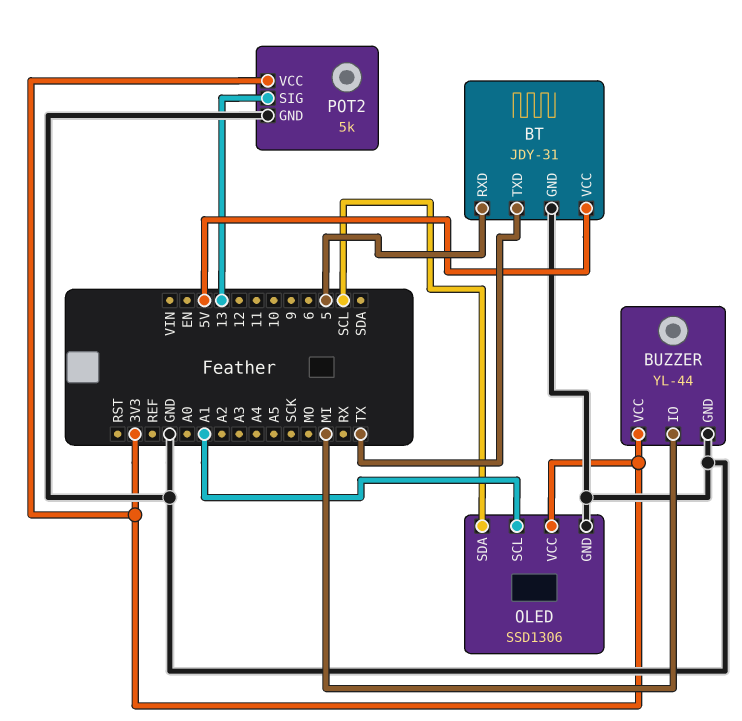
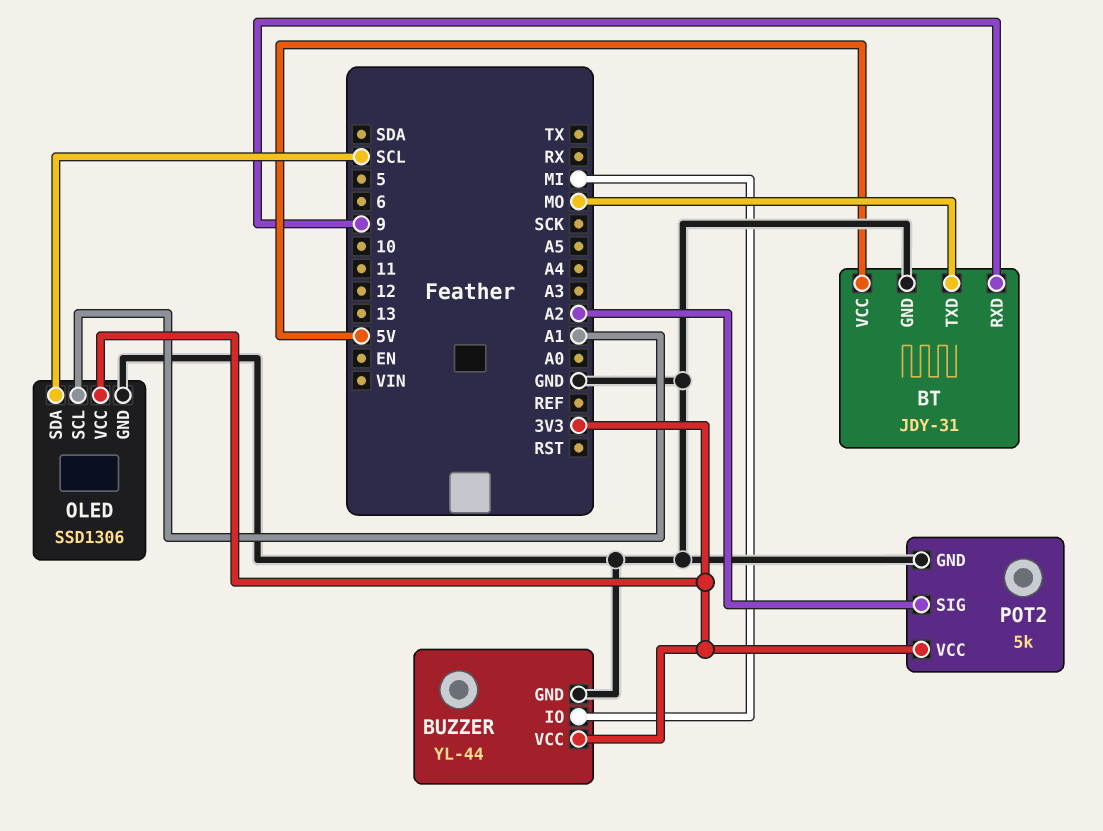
BT pin RXD: 5 -> 9
BT pin TXD: TX -> MO
POT2 pin SIG: 13 -> A2

